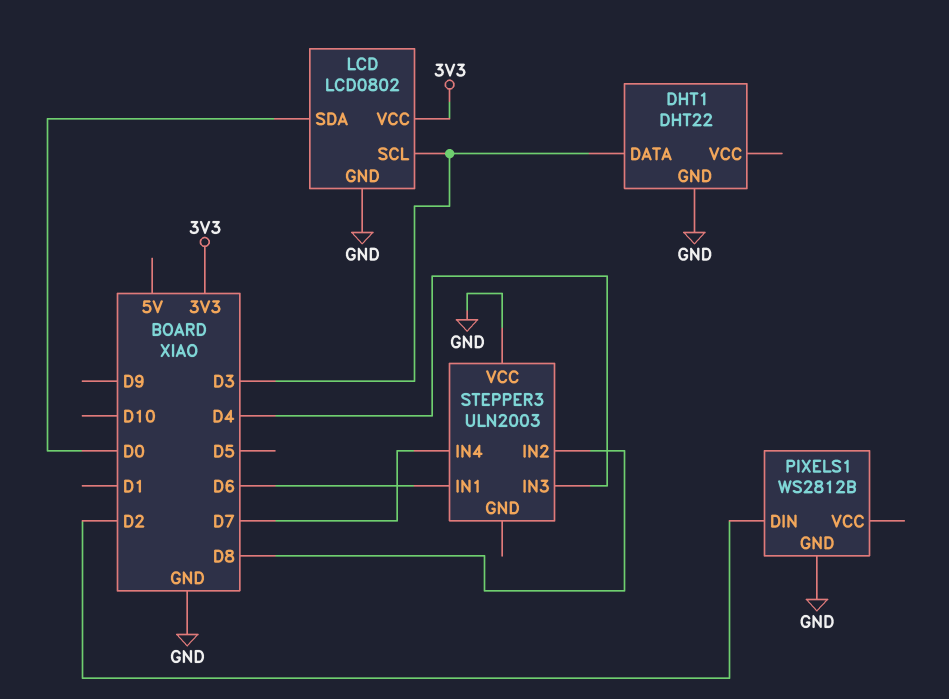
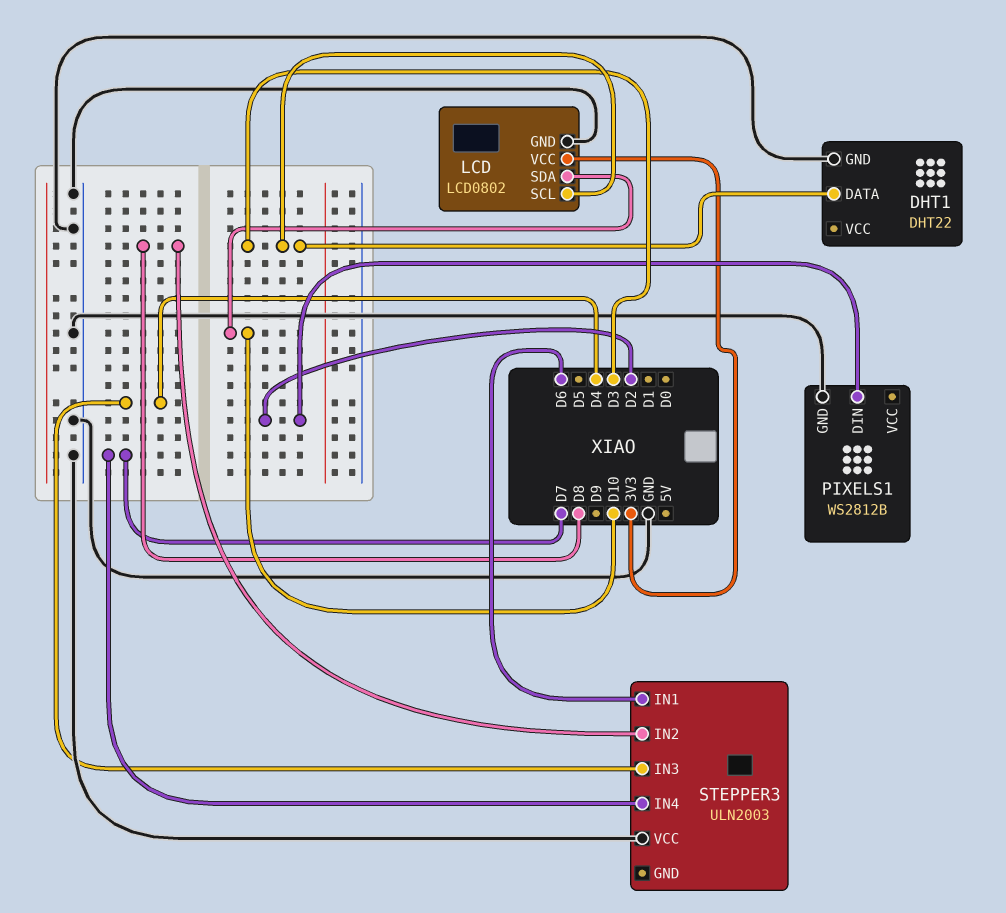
LCD pin SDA: D0 -> D10

